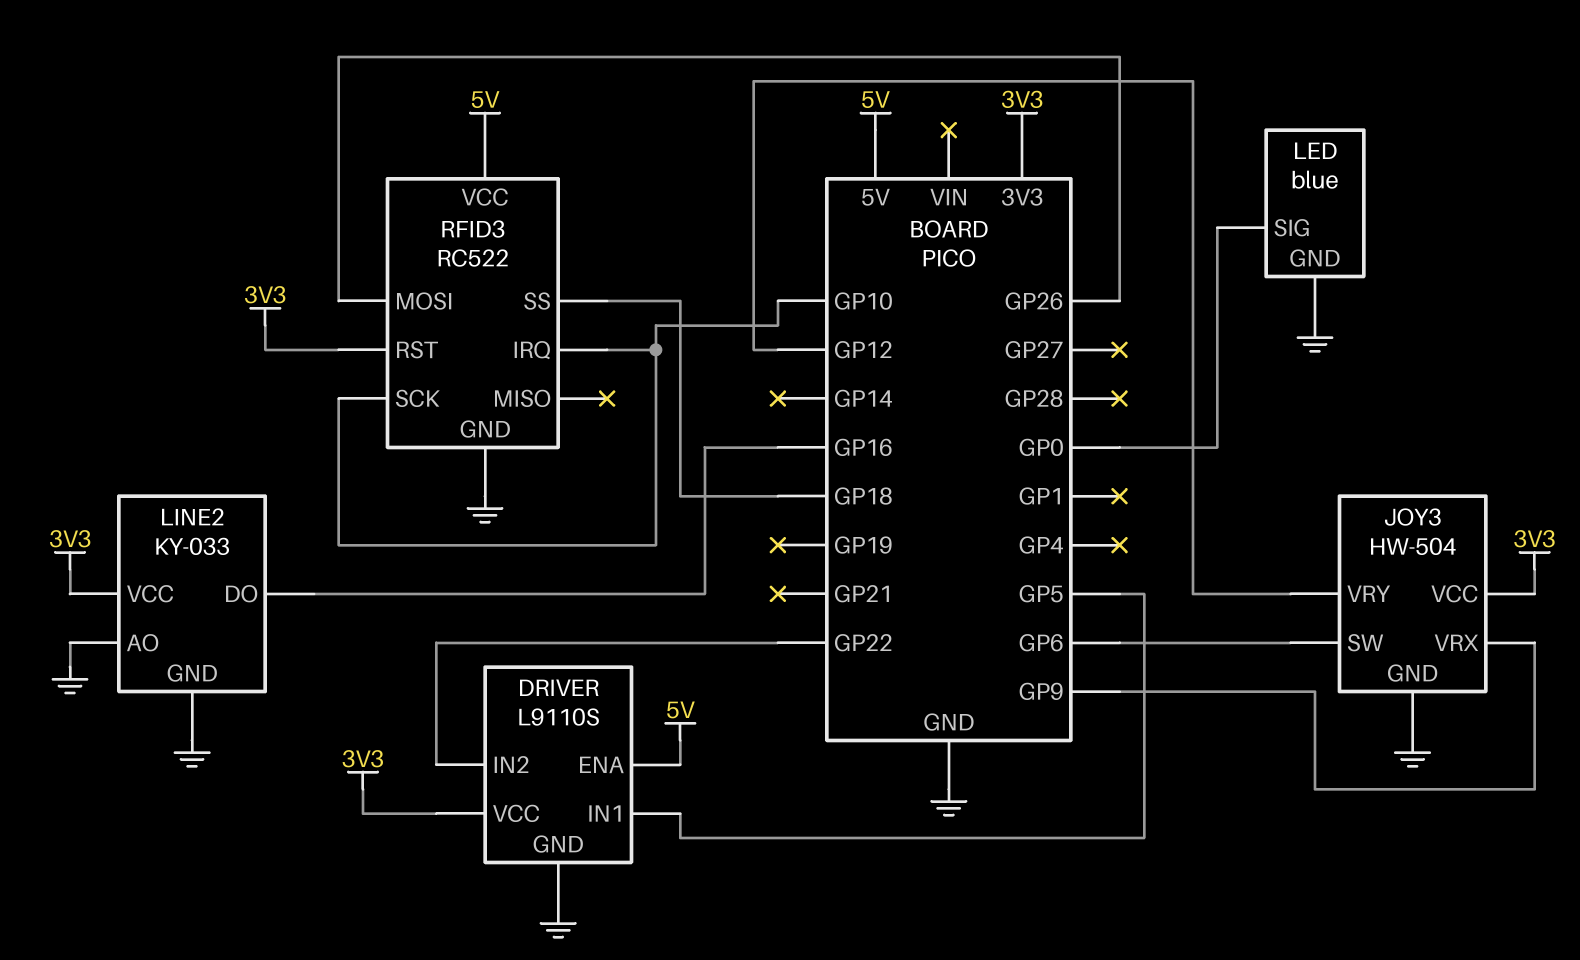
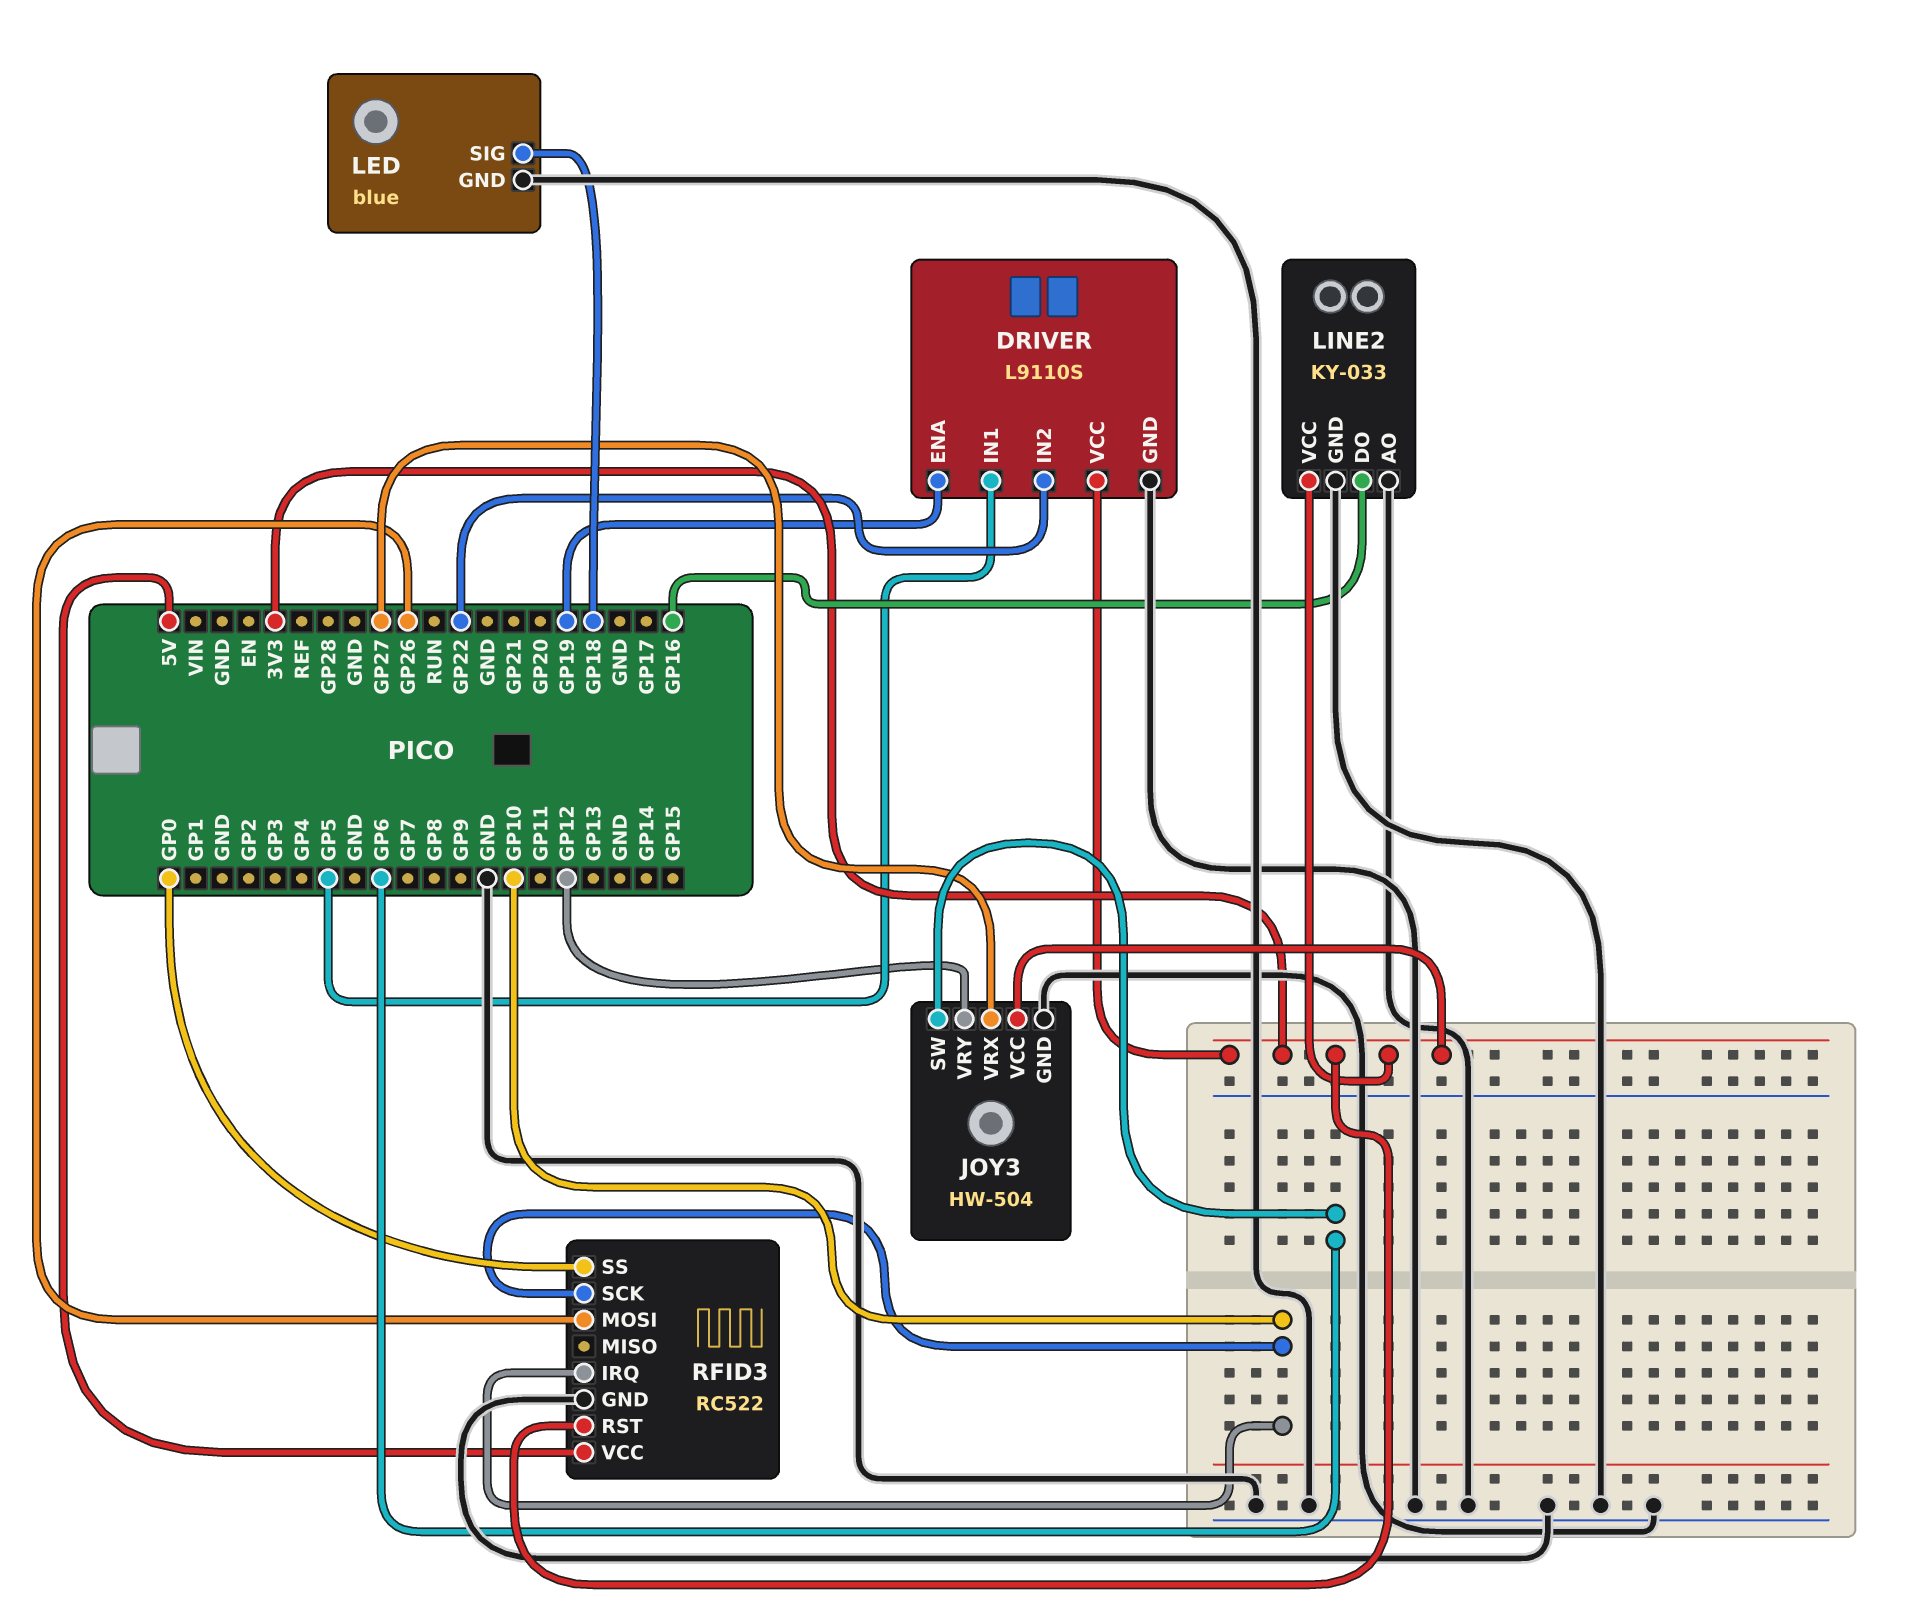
DRIVER pin ENA: 5V -> GP19
JOY3 pin VRX: GP9 -> GP27
LED pin SIG: GP0 -> GP18
RFID3 pin SS: GP18 -> GP0

